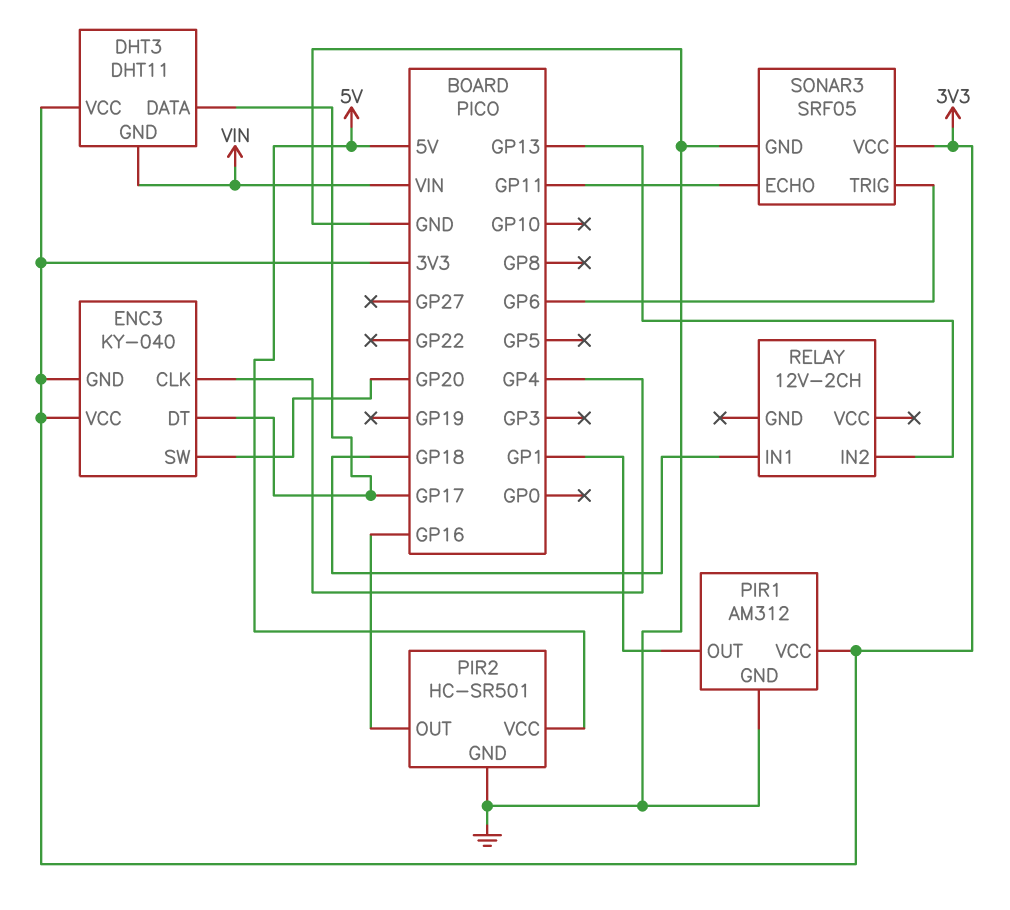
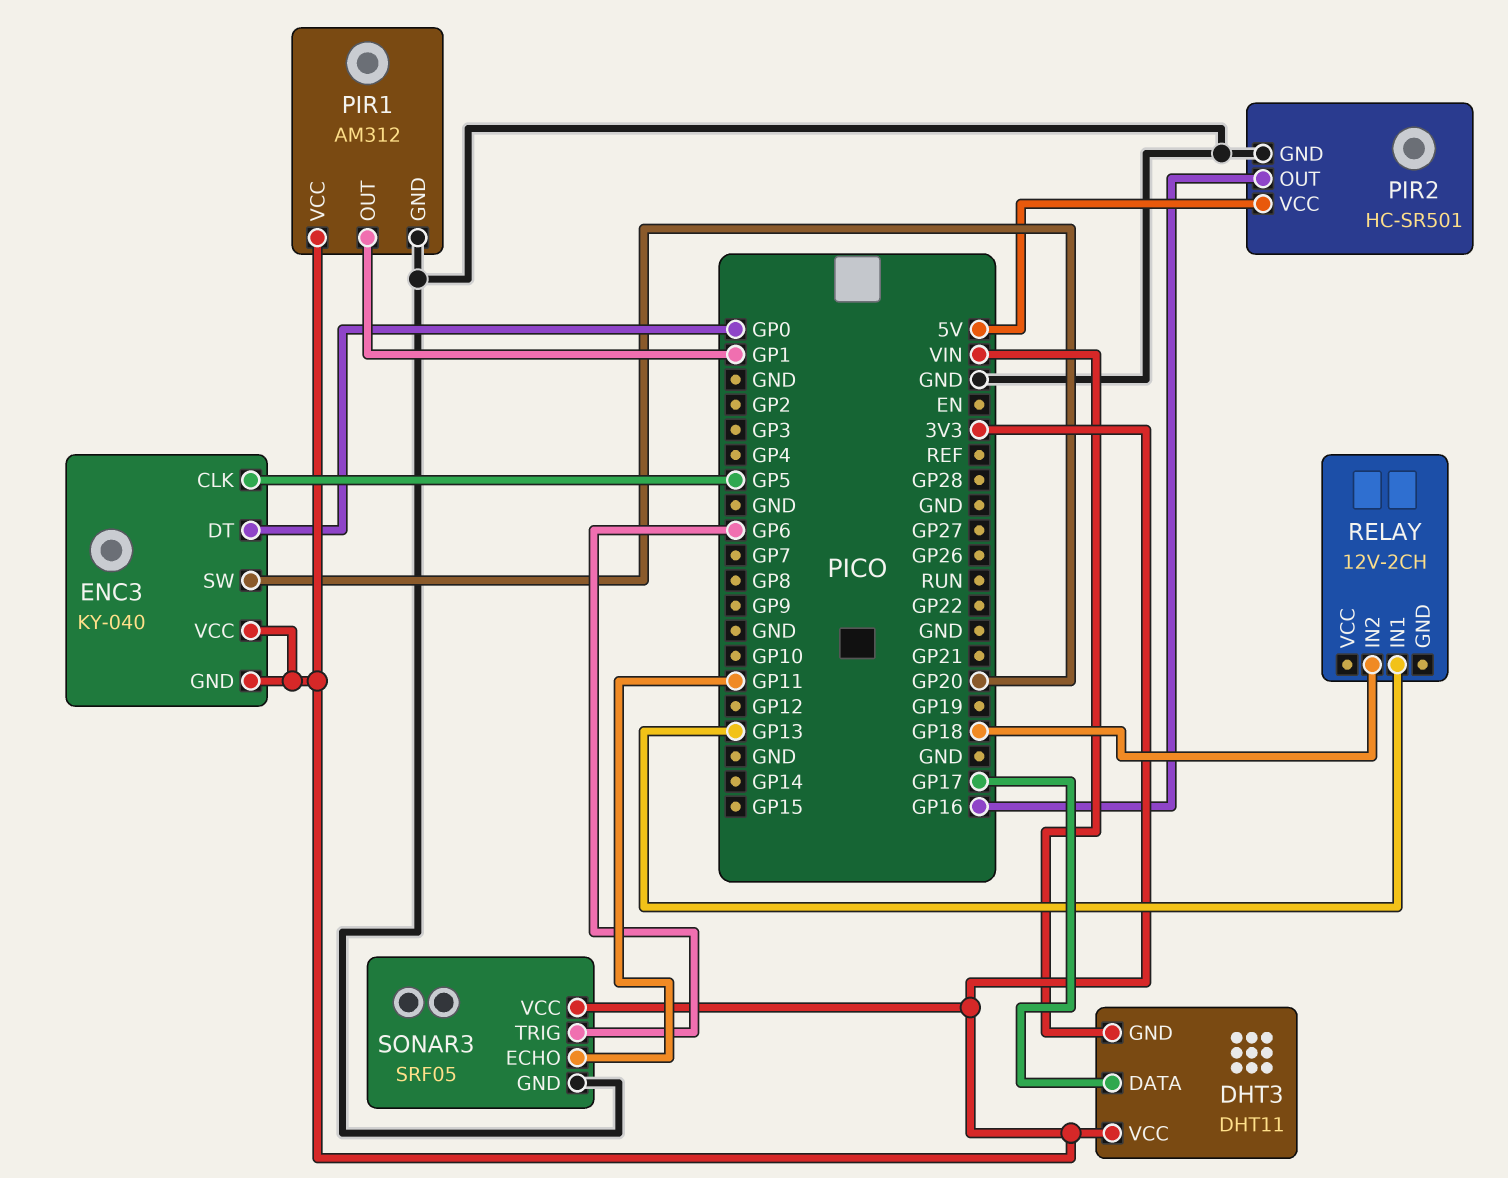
ENC3 pin CLK: GP4 -> GP5
ENC3 pin DT: GP17 -> GP0
RELAY pin IN1: GP18 -> GP13
RELAY pin IN2: GP13 -> GP18

